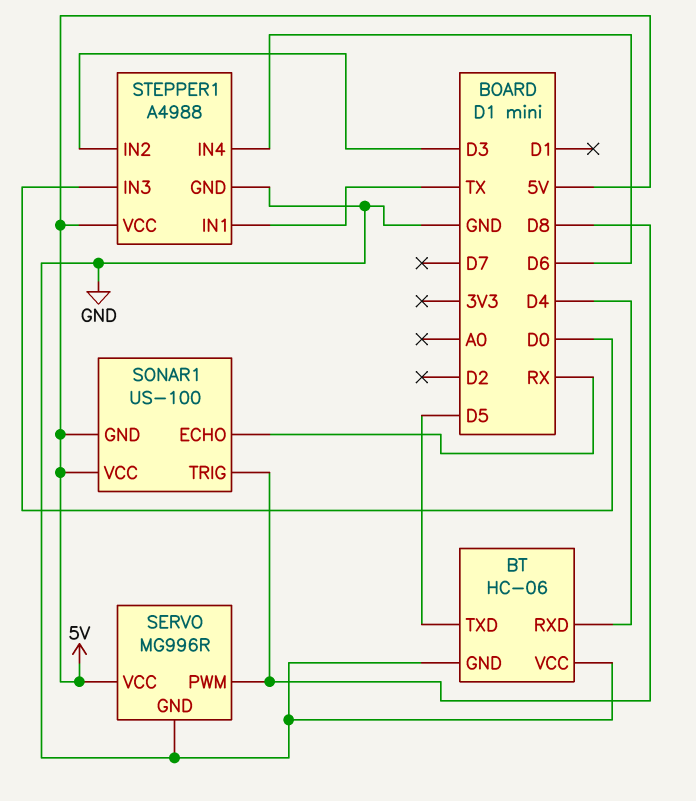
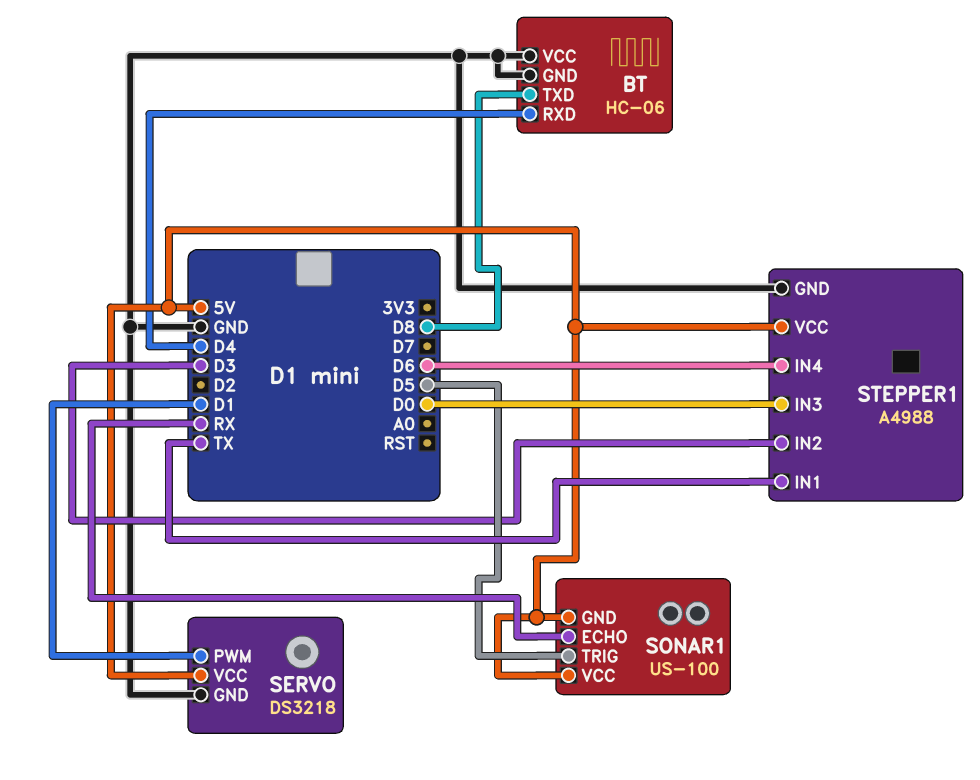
BT pin TXD: D5 -> D8
SERVO: MG996R -> DS3218
SERVO pin PWM: D8 -> D1
SONAR1 pin TRIG: D8 -> D5

